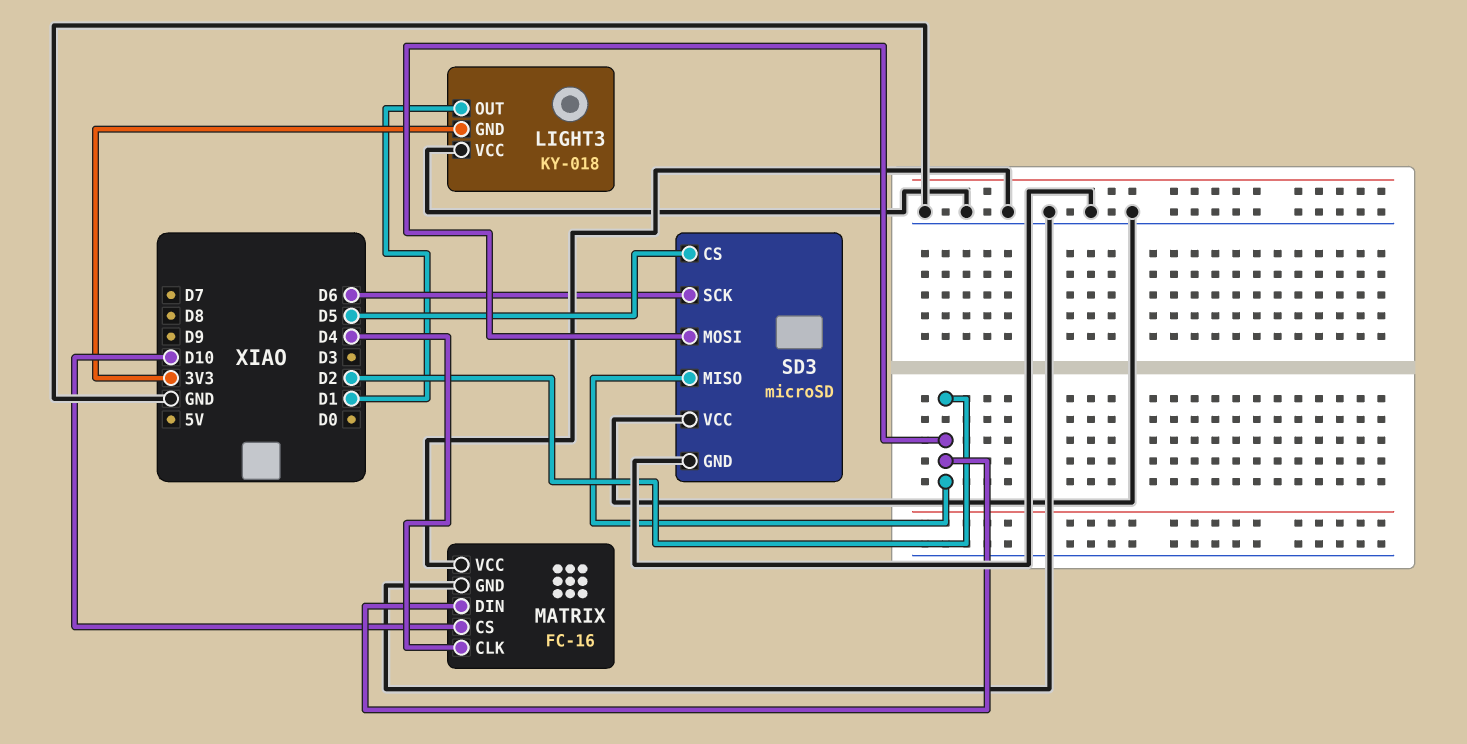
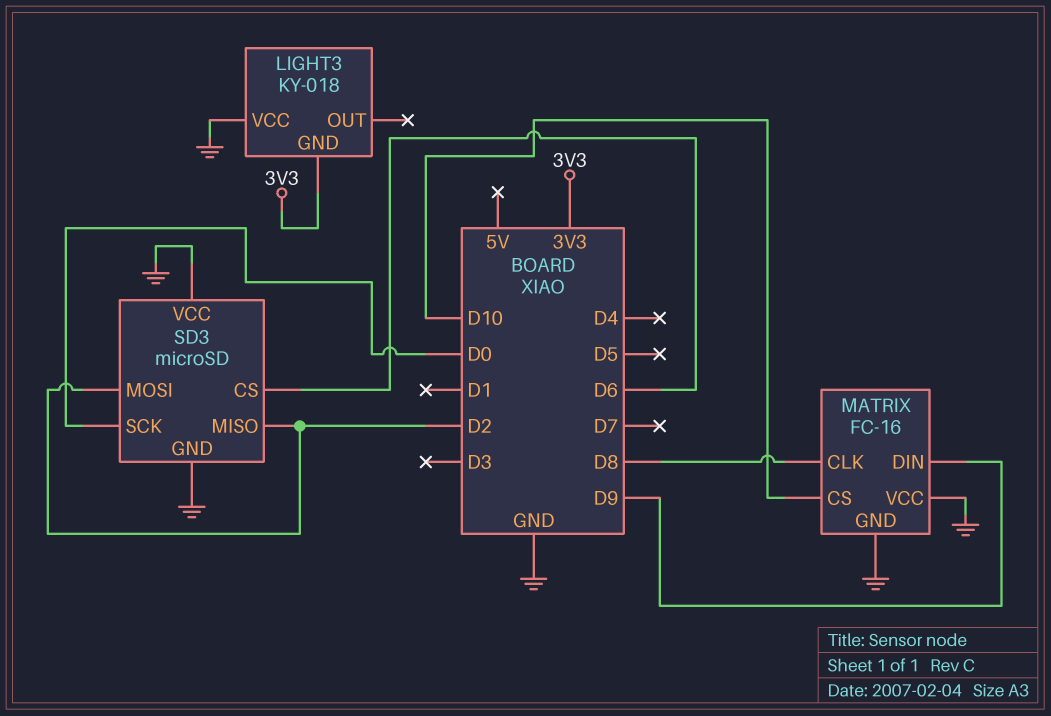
LIGHT3 pin OUT: D1 -> none
MATRIX pin CLK: D4 -> D8
MATRIX pin DIN: D2 -> D9
SD3 pin CS: D5 -> D6
SD3 pin SCK: D6 -> D0

